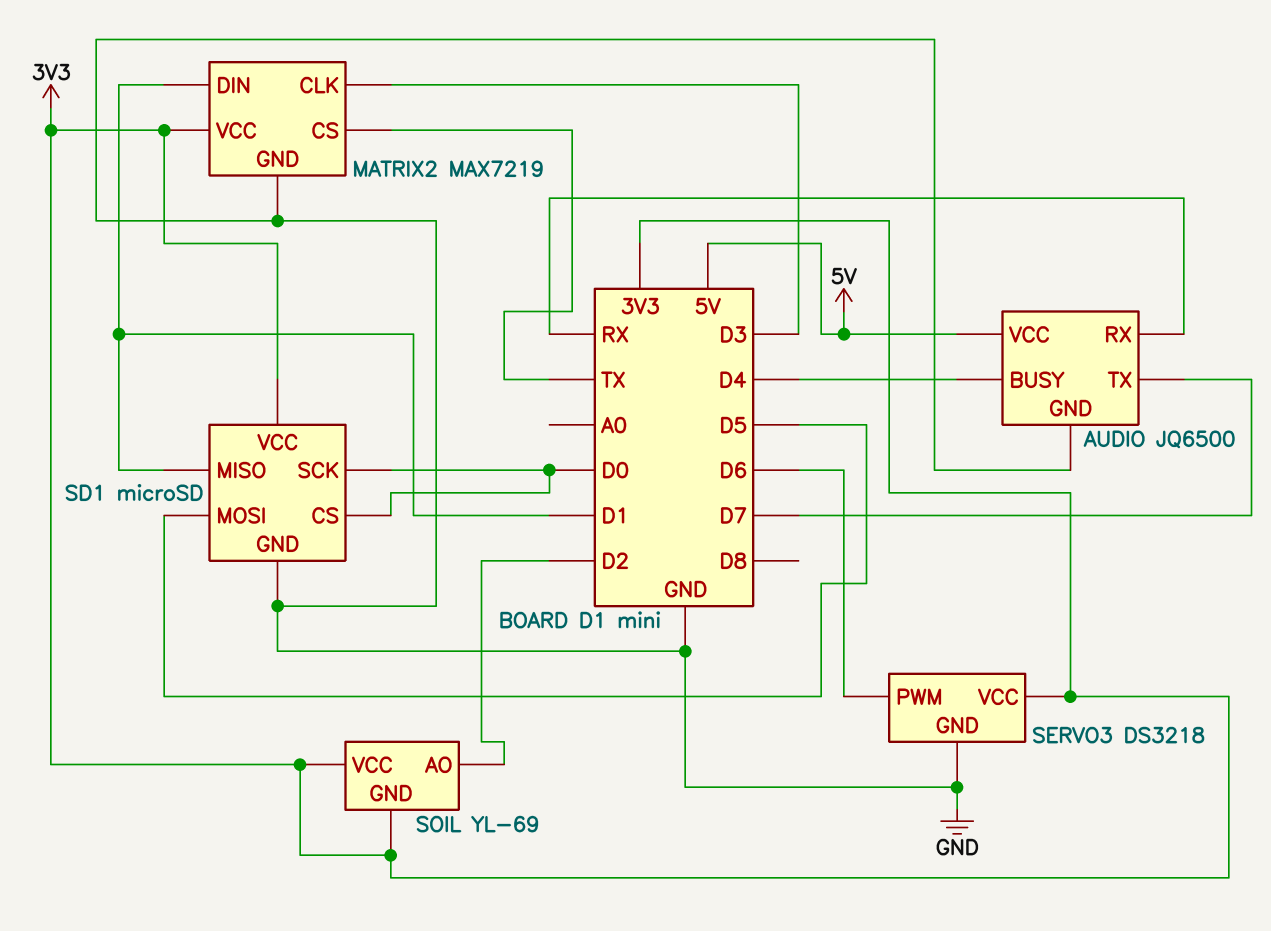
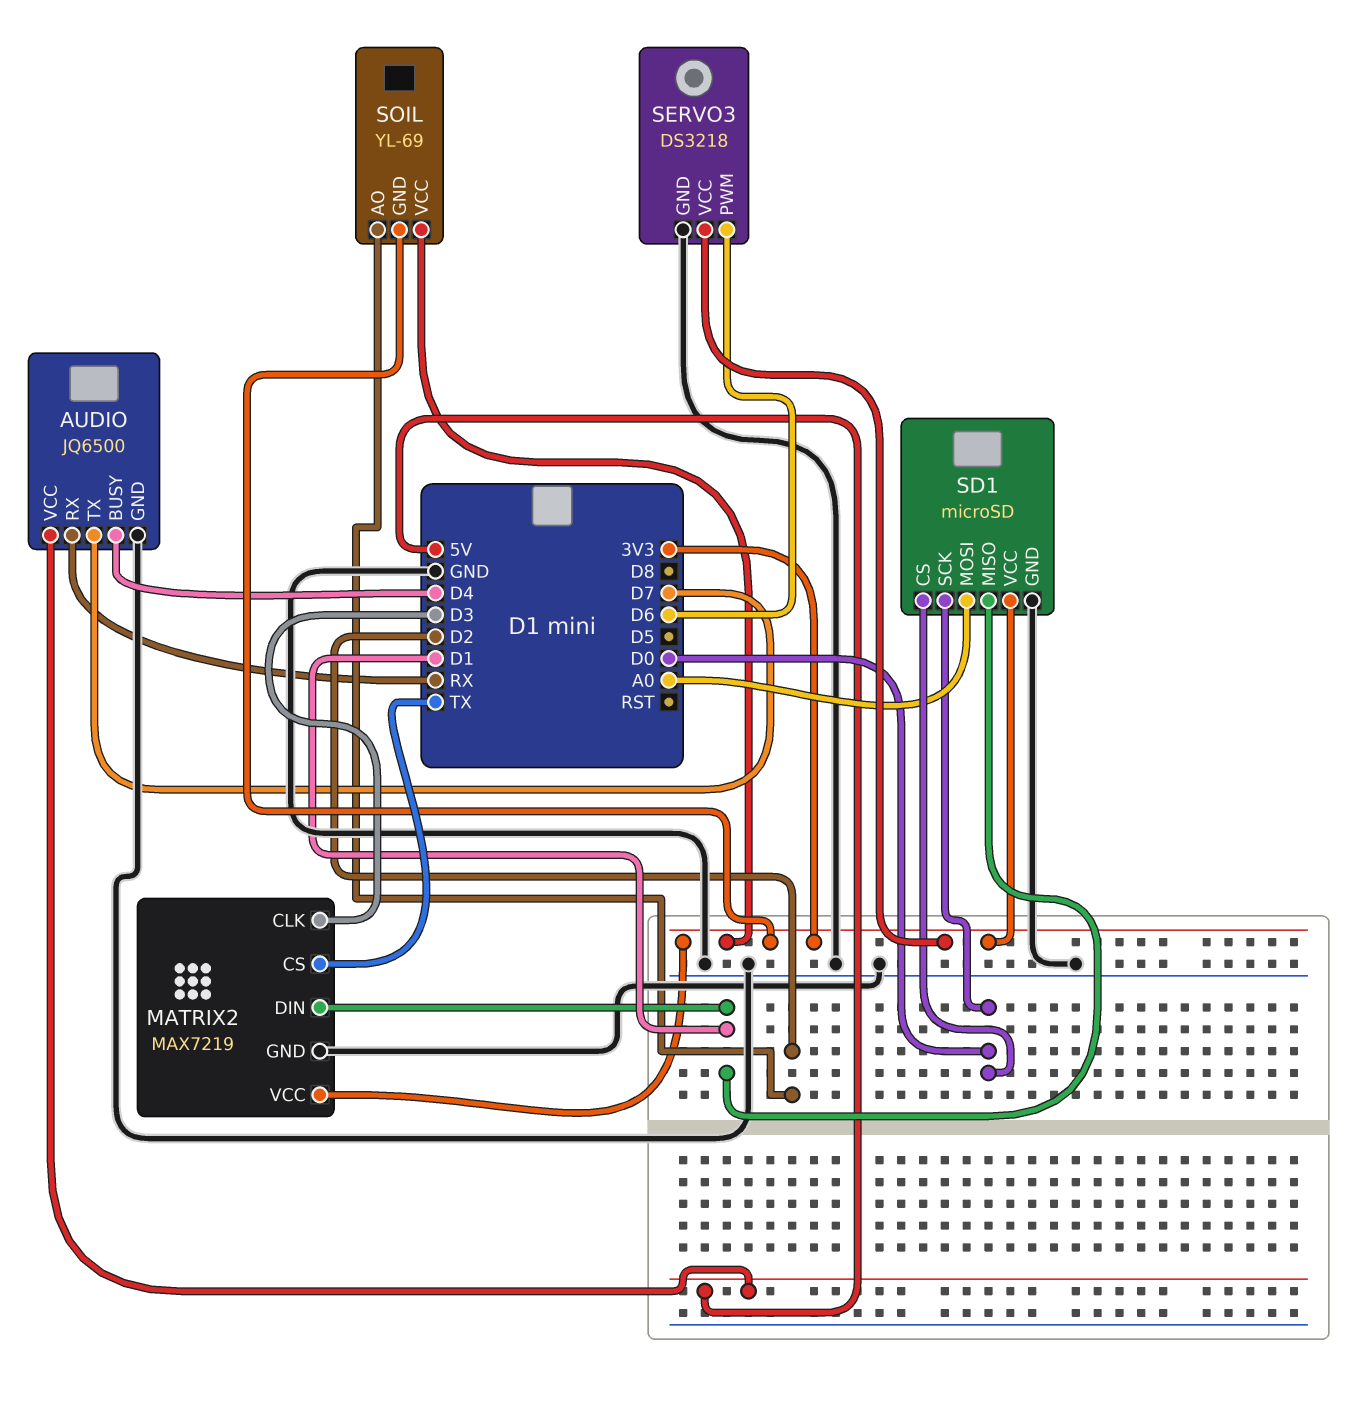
SD1 pin MOSI: D5 -> A0

